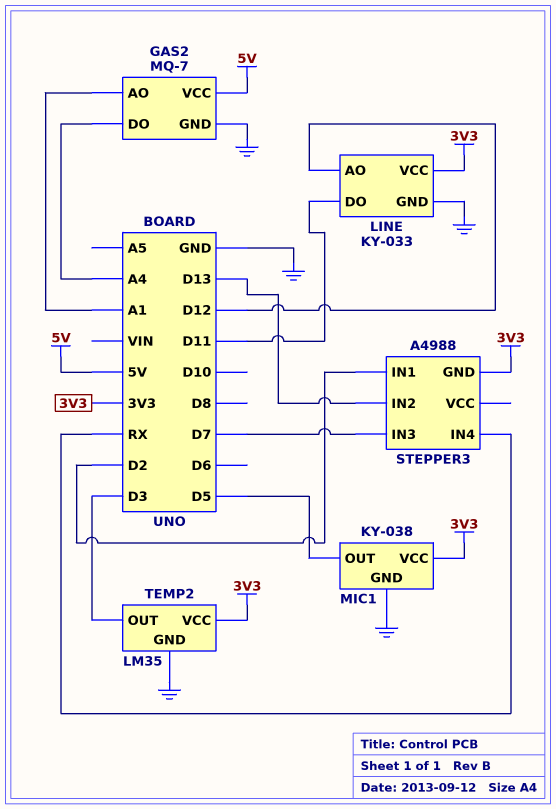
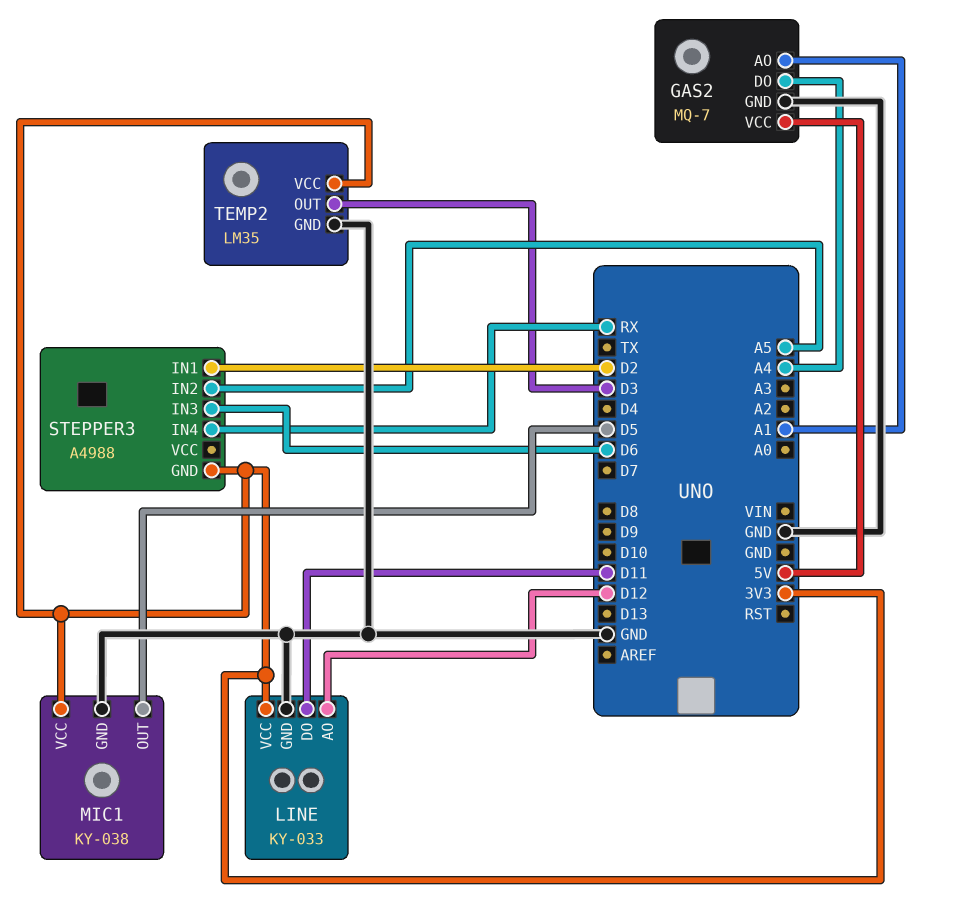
STEPPER3 pin IN2: D13 -> A5
STEPPER3 pin IN3: D7 -> D6

